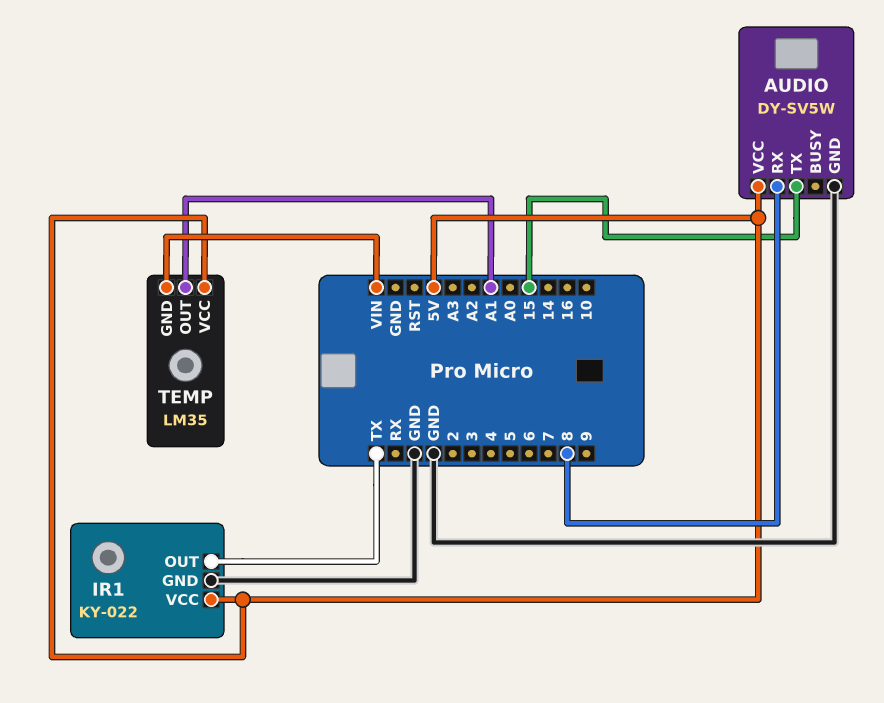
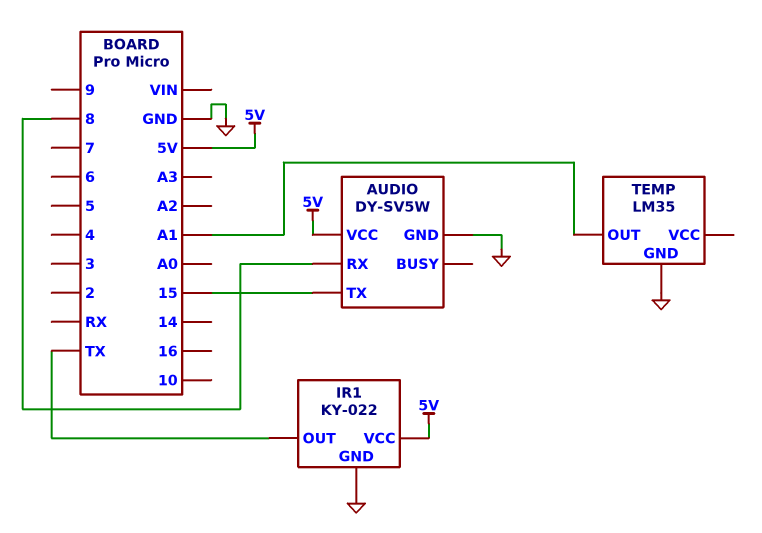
TEMP pin GND: VIN -> GND
TEMP pin VCC: 5V -> none

